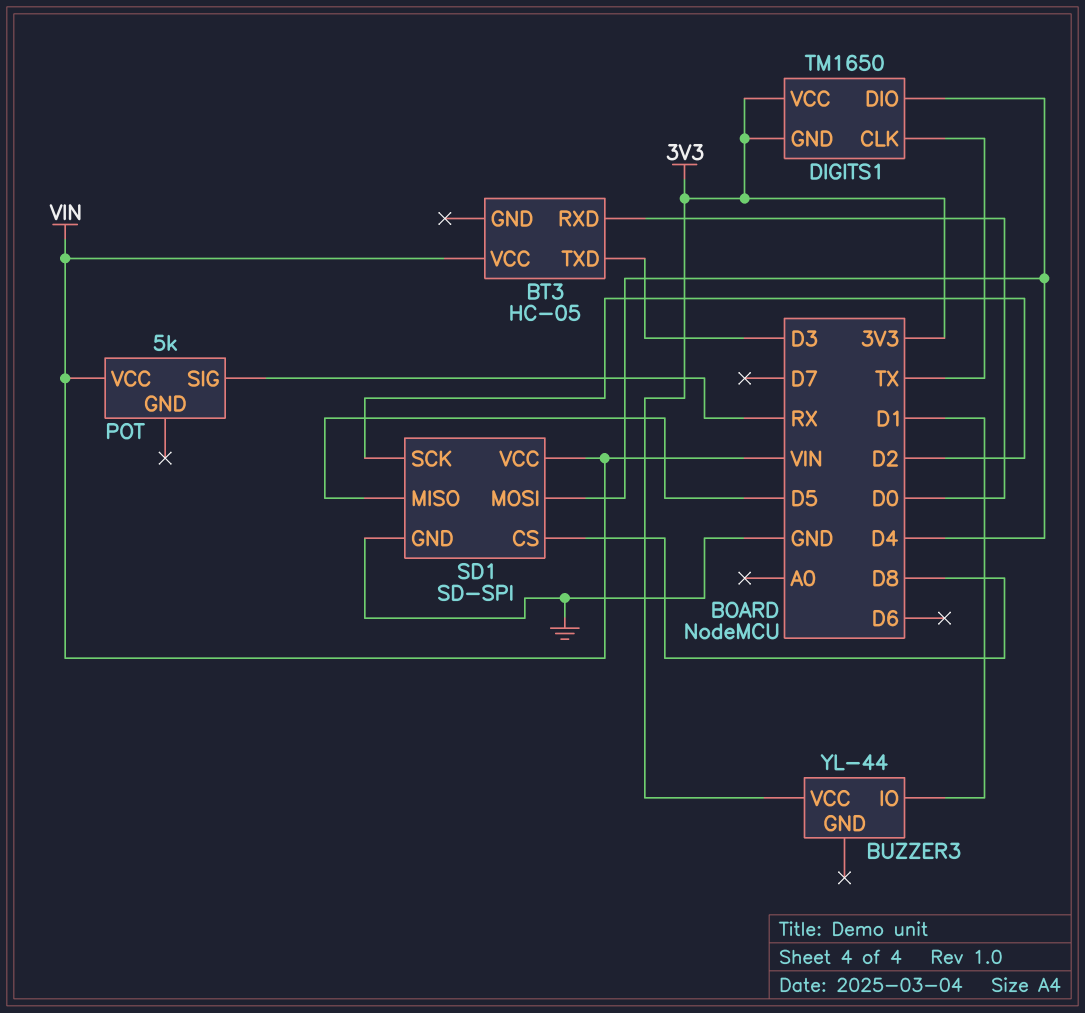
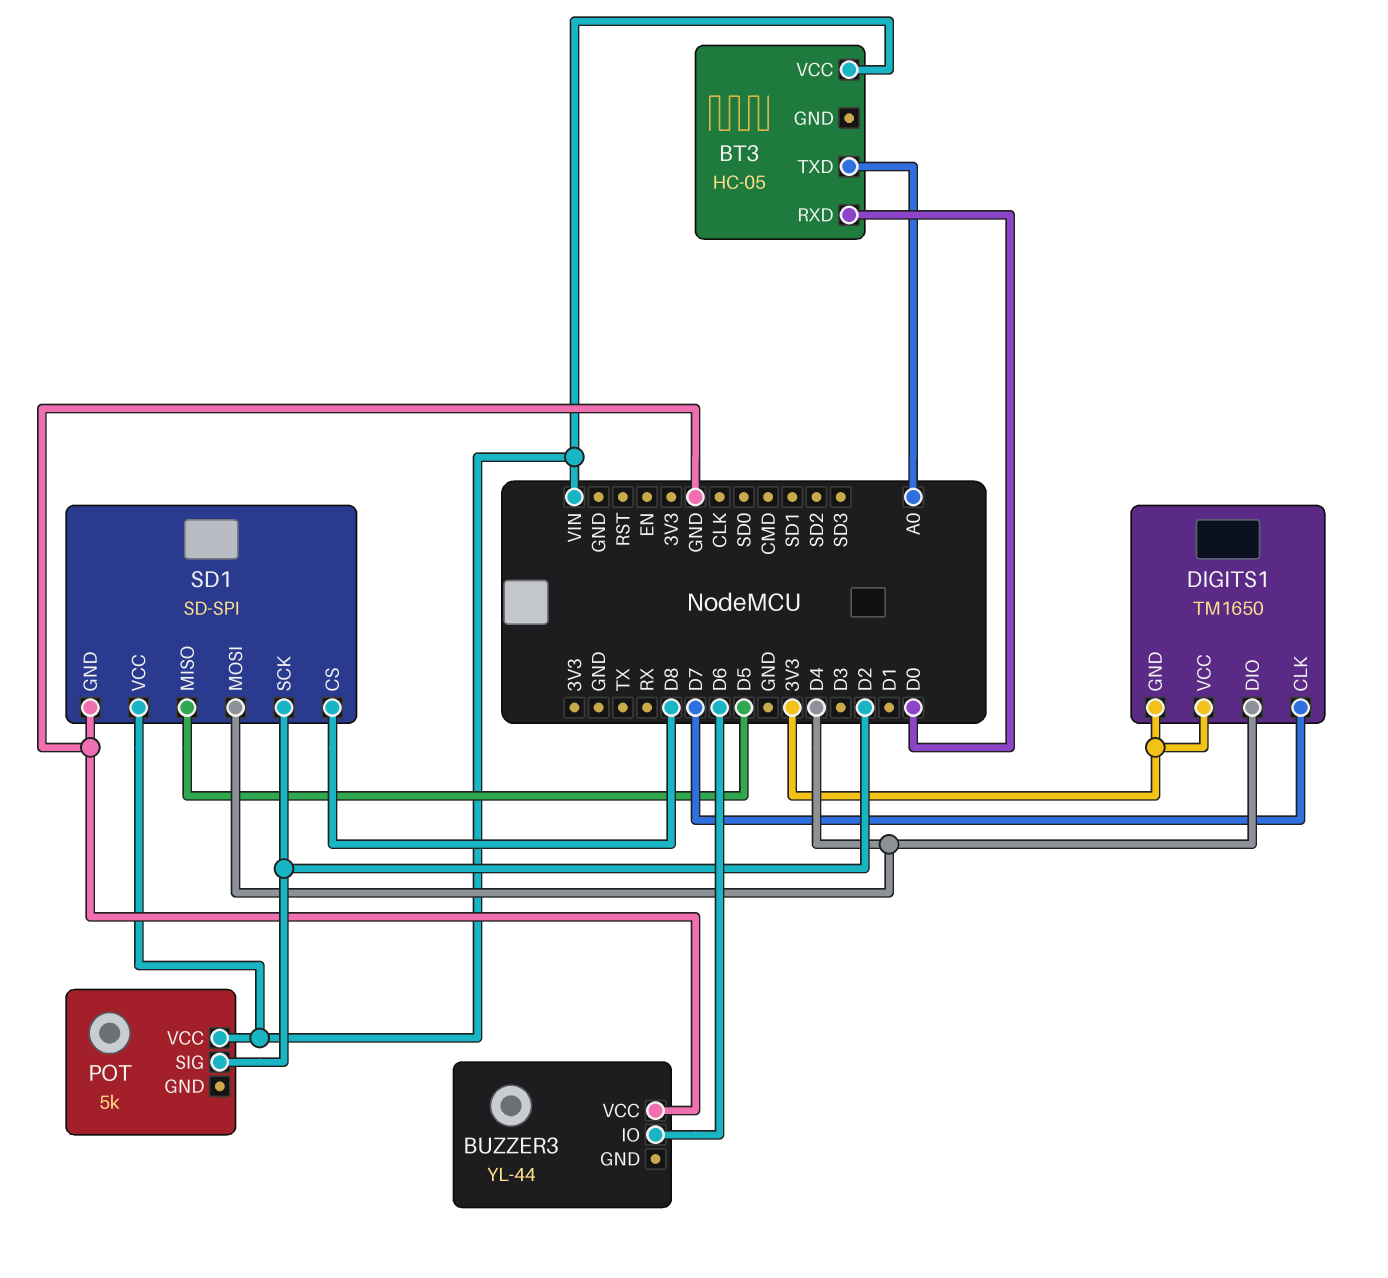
BT3 pin TXD: D3 -> A0
BUZZER3 pin IO: D1 -> D6
BUZZER3 pin VCC: 3V3 -> GND
DIGITS1 pin CLK: TX -> D7
POT pin SIG: RX -> D2

